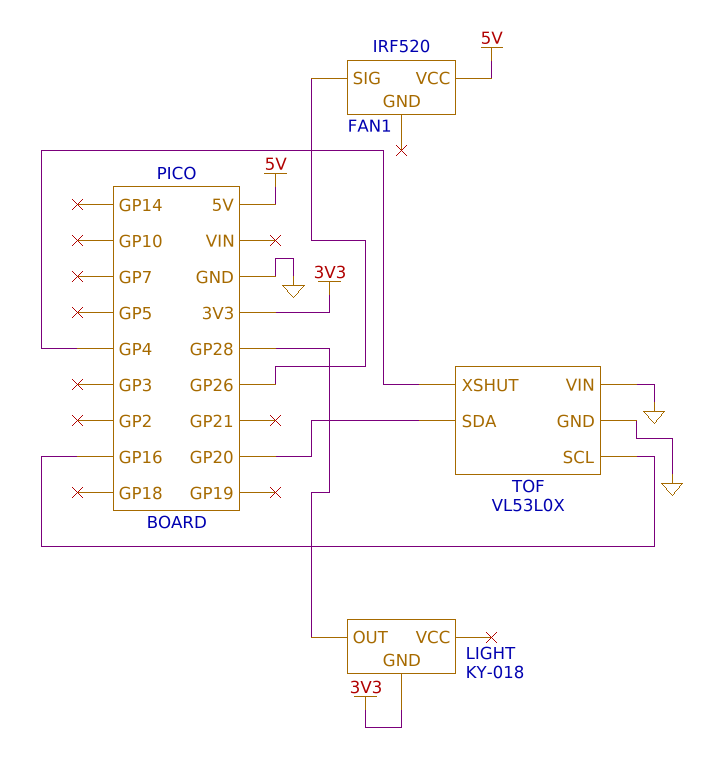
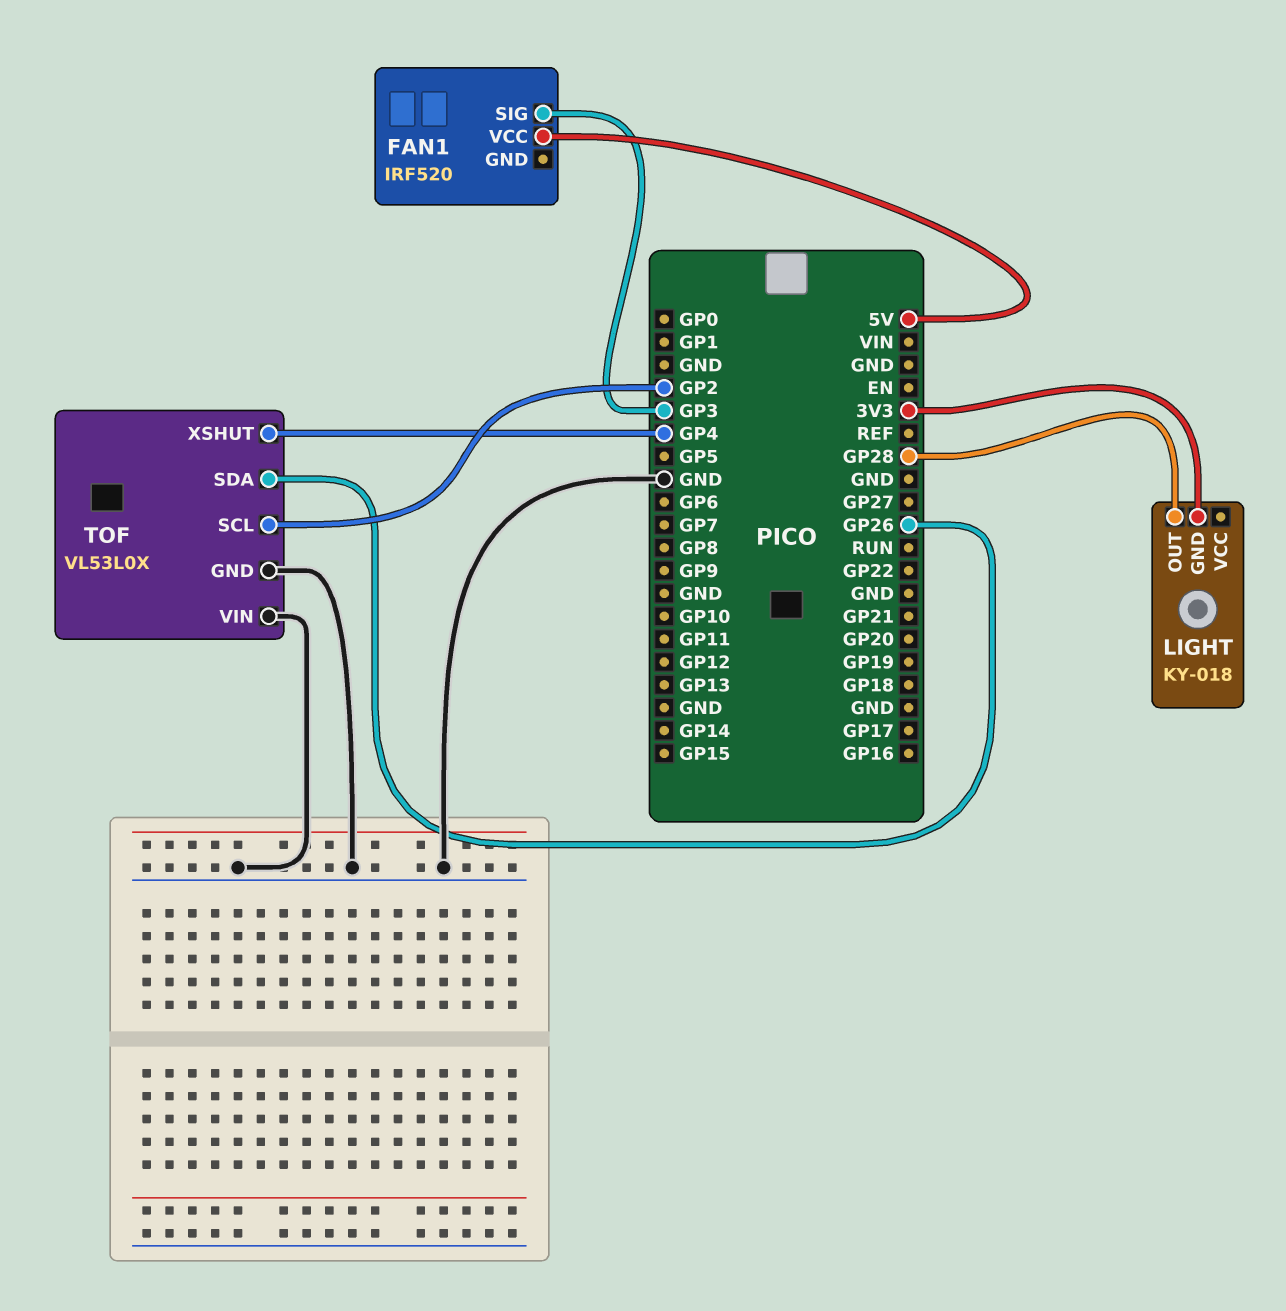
FAN1 pin SIG: GP26 -> GP3
TOF pin SCL: GP16 -> GP2
TOF pin SDA: GP20 -> GP26

